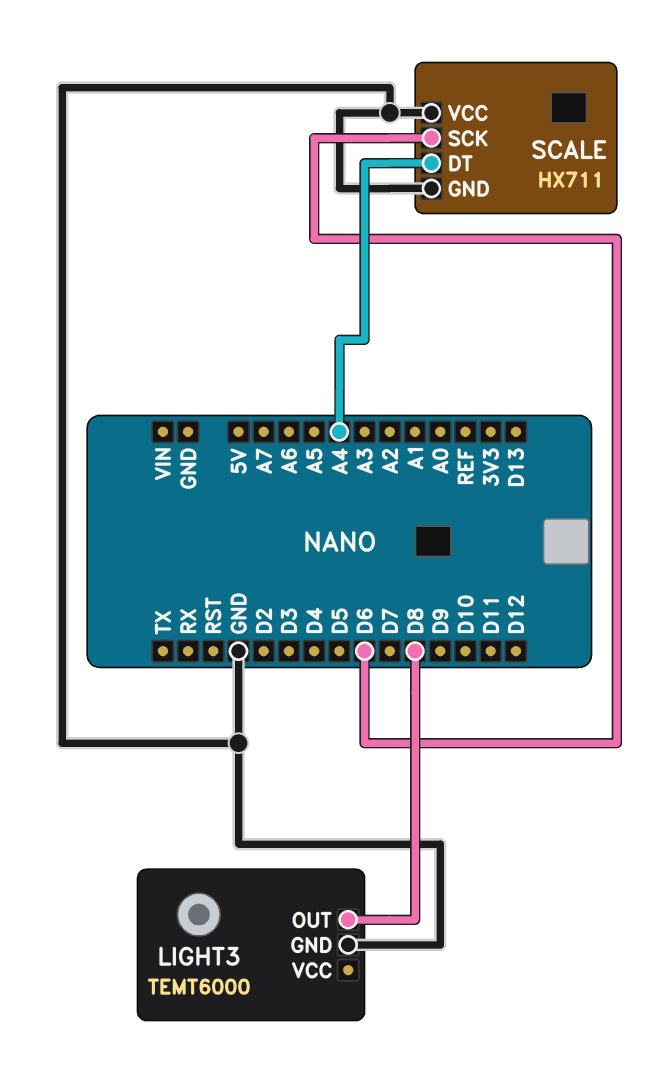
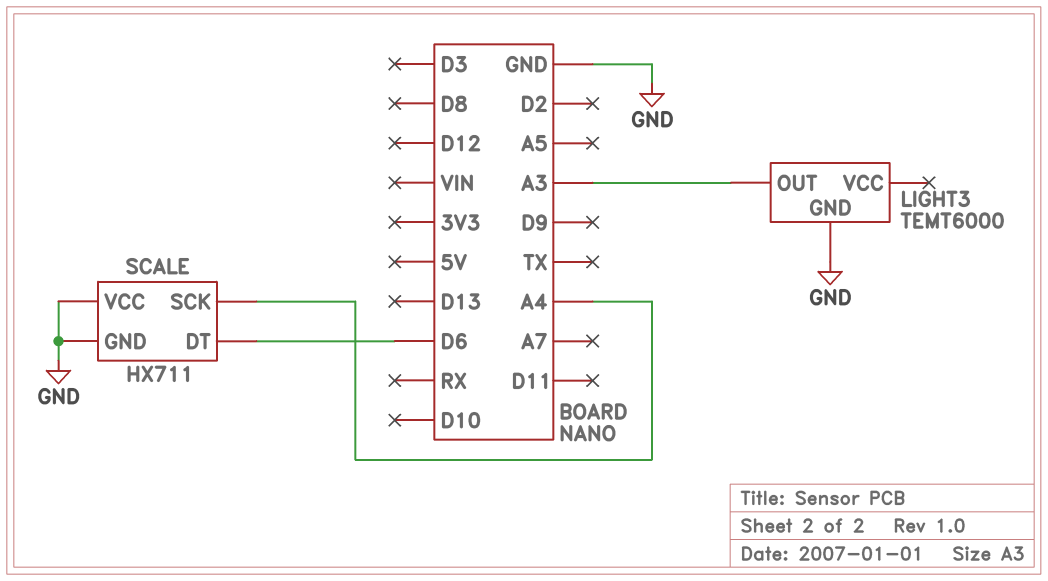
LIGHT3 pin OUT: D8 -> A3
SCALE pin DT: A4 -> D6
SCALE pin SCK: D6 -> A4

